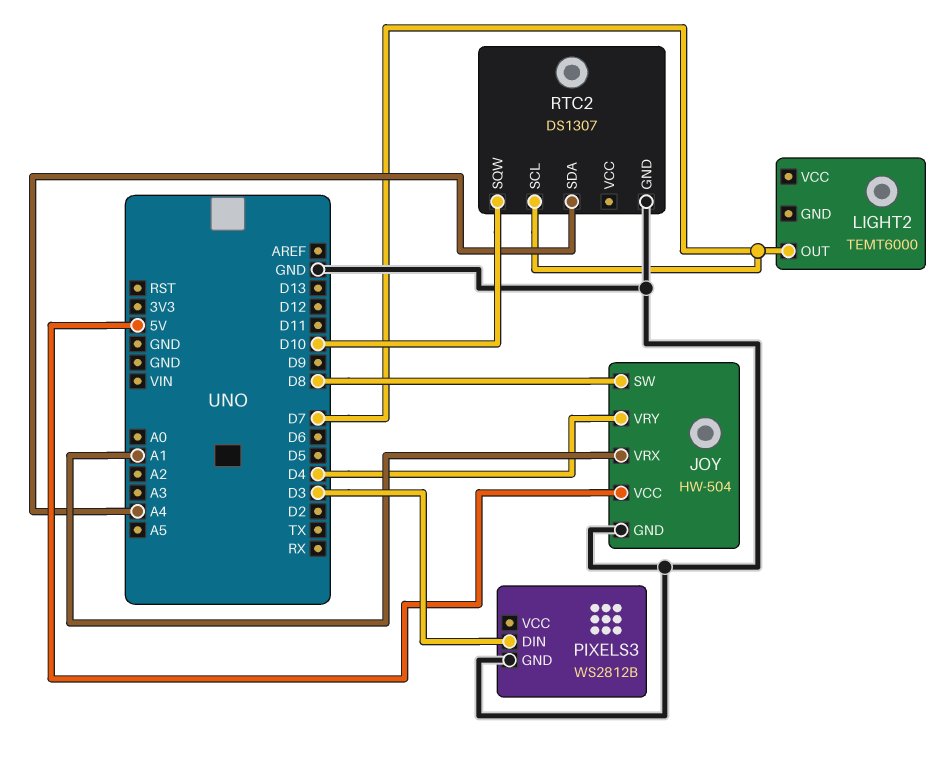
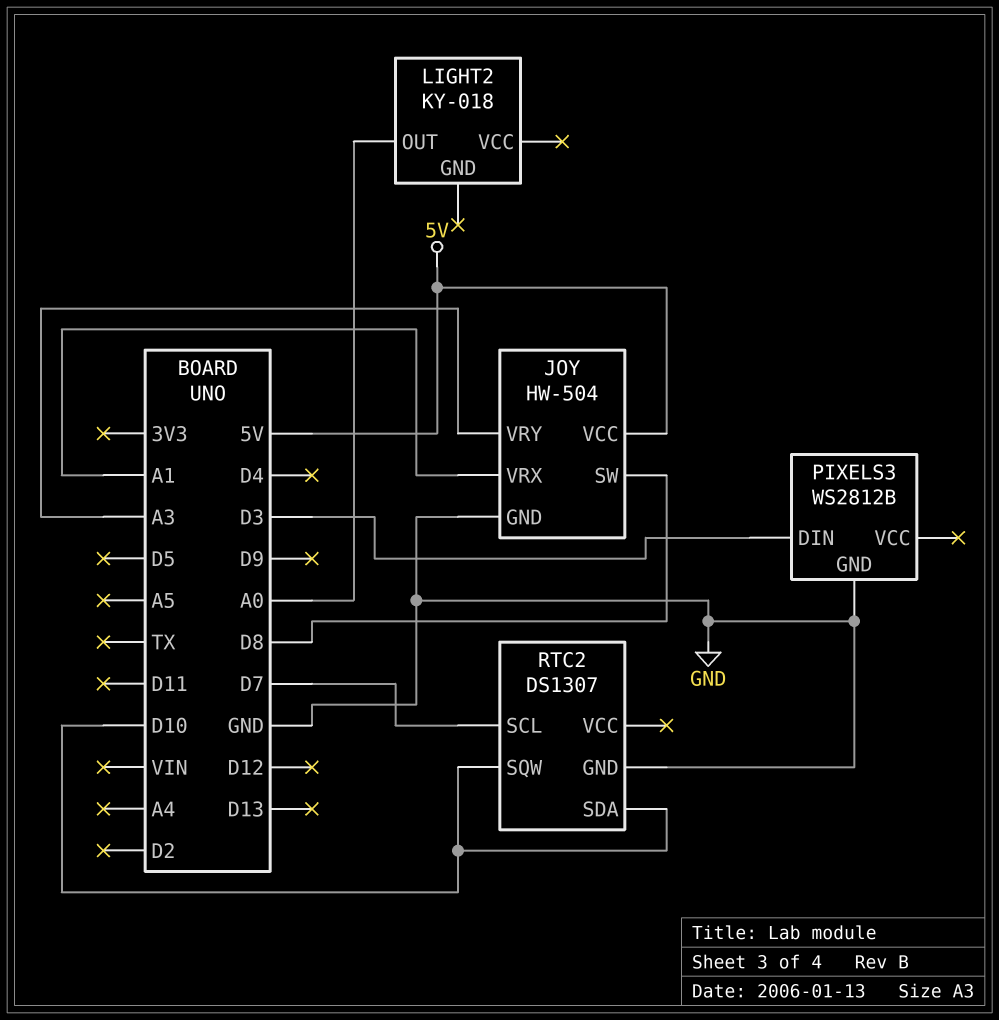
JOY pin VRY: D4 -> A3
LIGHT2: TEMT6000 -> KY-018
LIGHT2 pin OUT: D7 -> A0
RTC2 pin SDA: A4 -> D10

